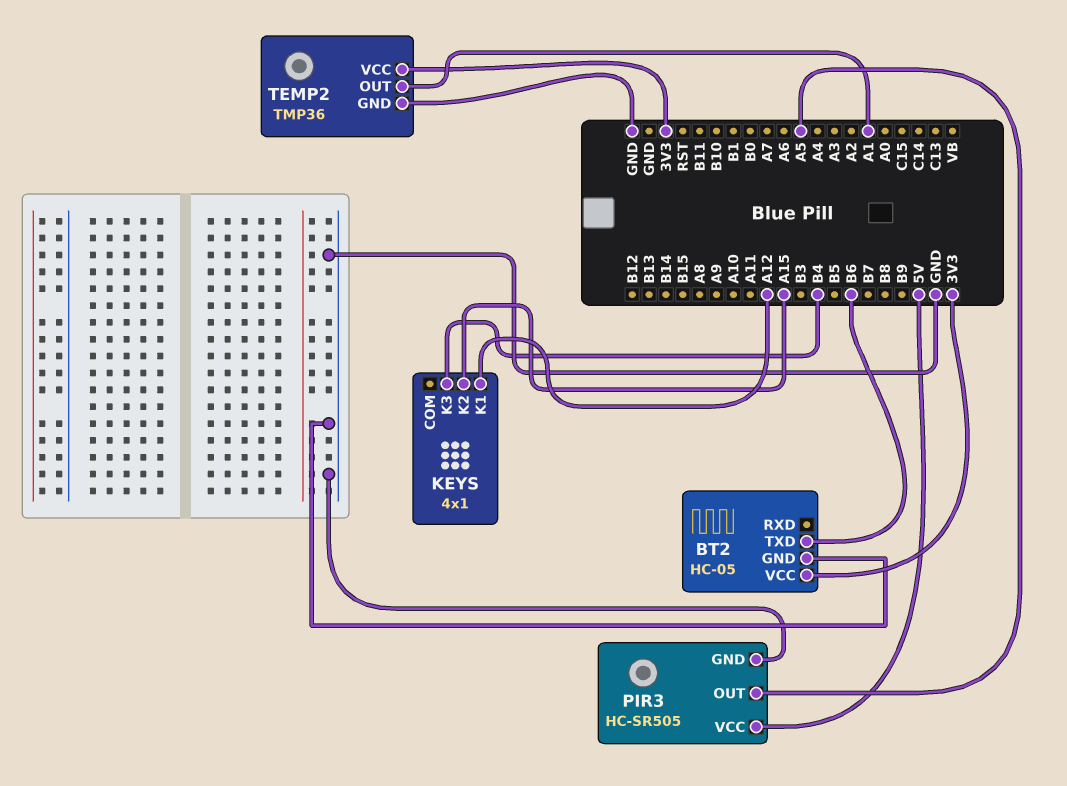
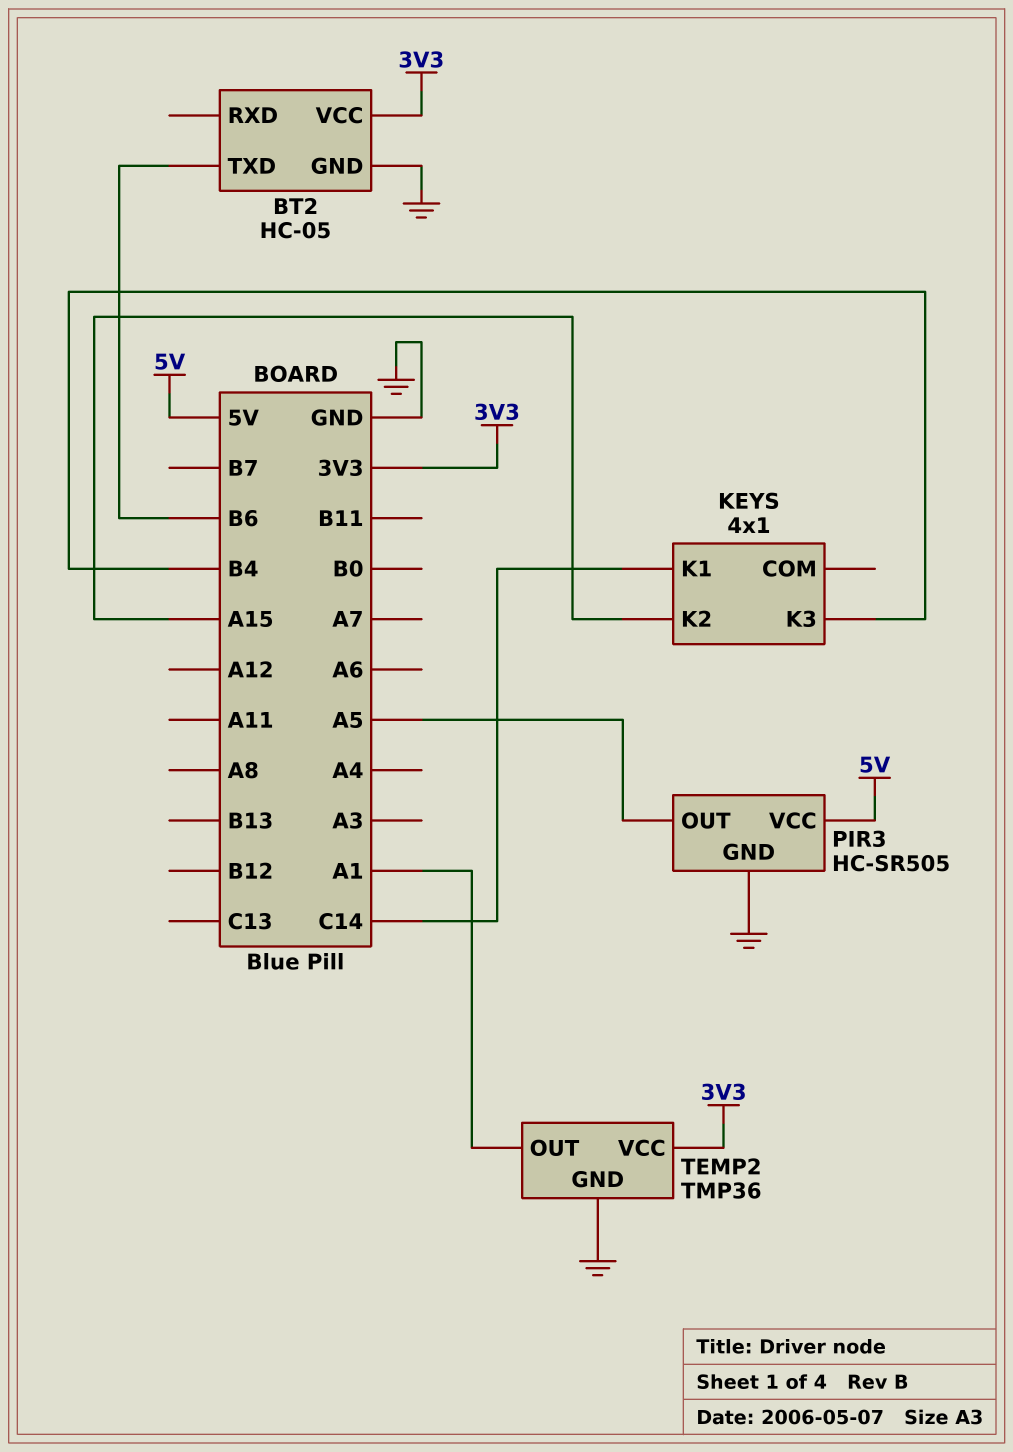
KEYS pin K1: A12 -> C14

